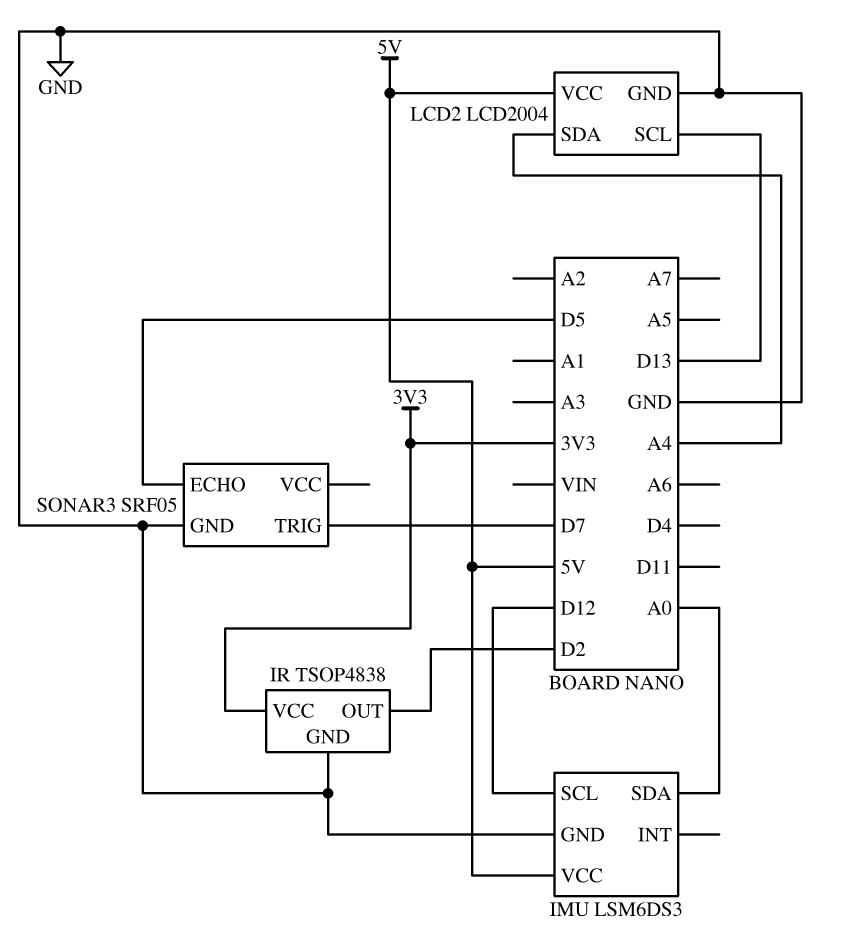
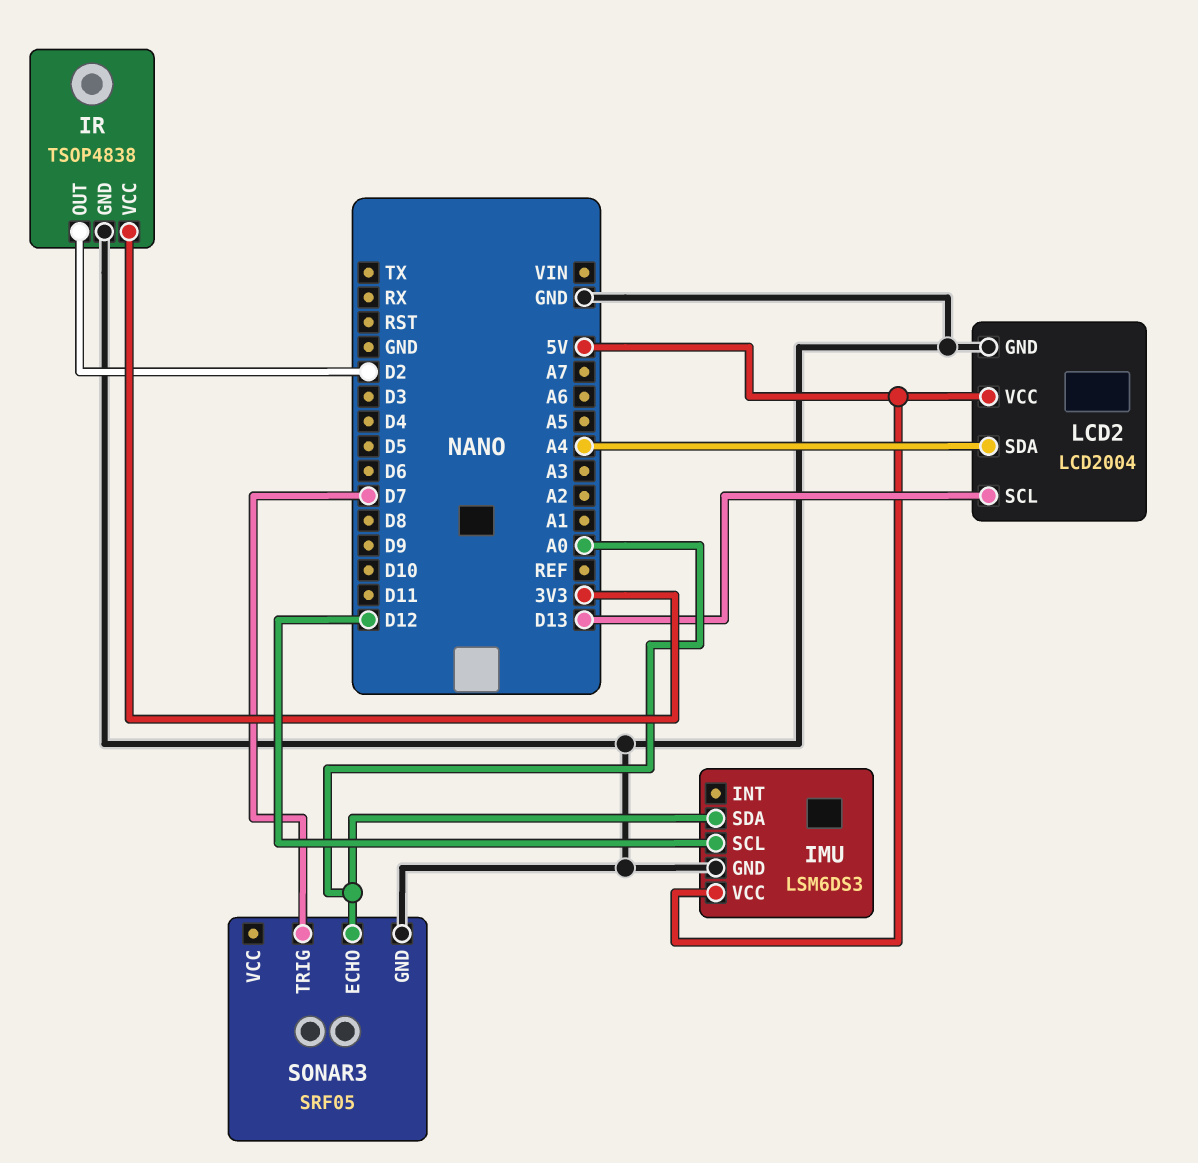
SONAR3 pin ECHO: D5 -> A0

